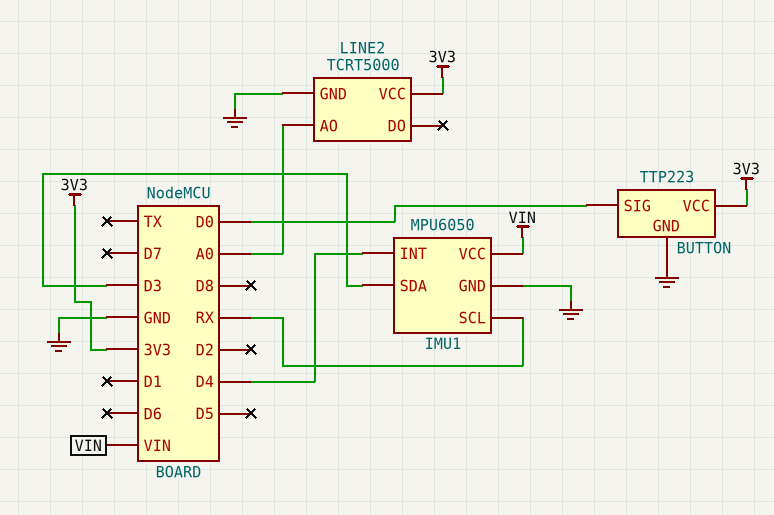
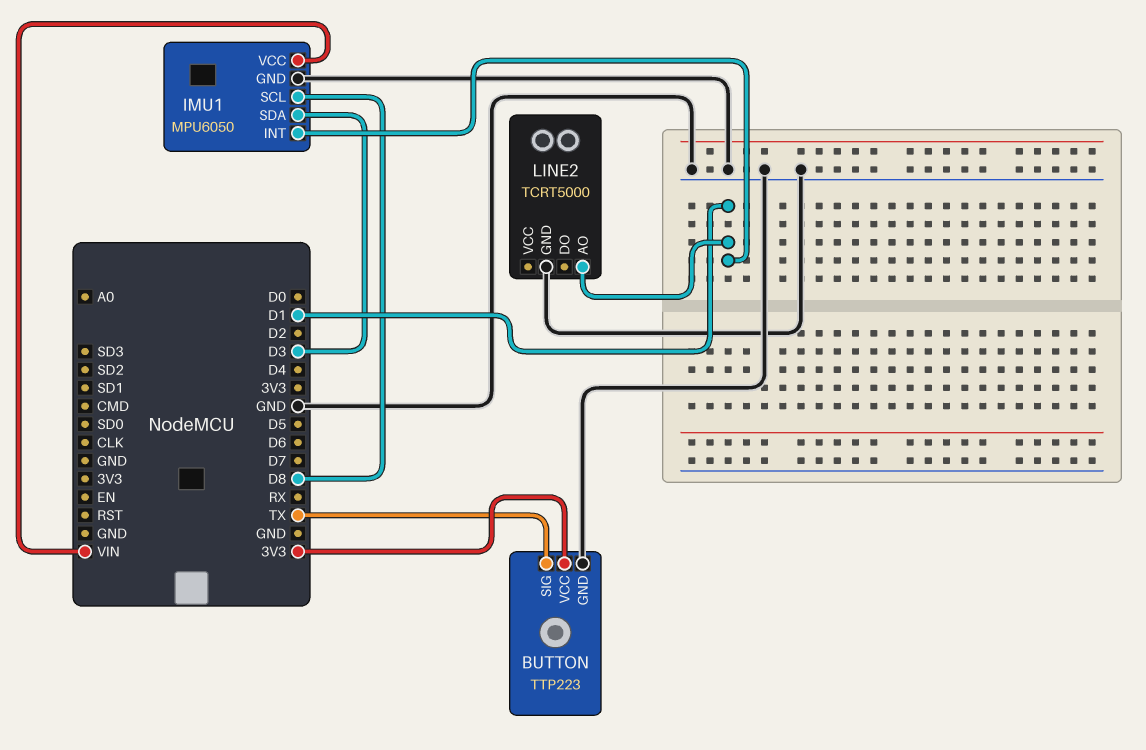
BUTTON pin SIG: D0 -> TX
IMU1 pin INT: D4 -> D1
IMU1 pin SCL: RX -> D8
LINE2 pin AO: A0 -> D1
LINE2 pin VCC: 3V3 -> none

